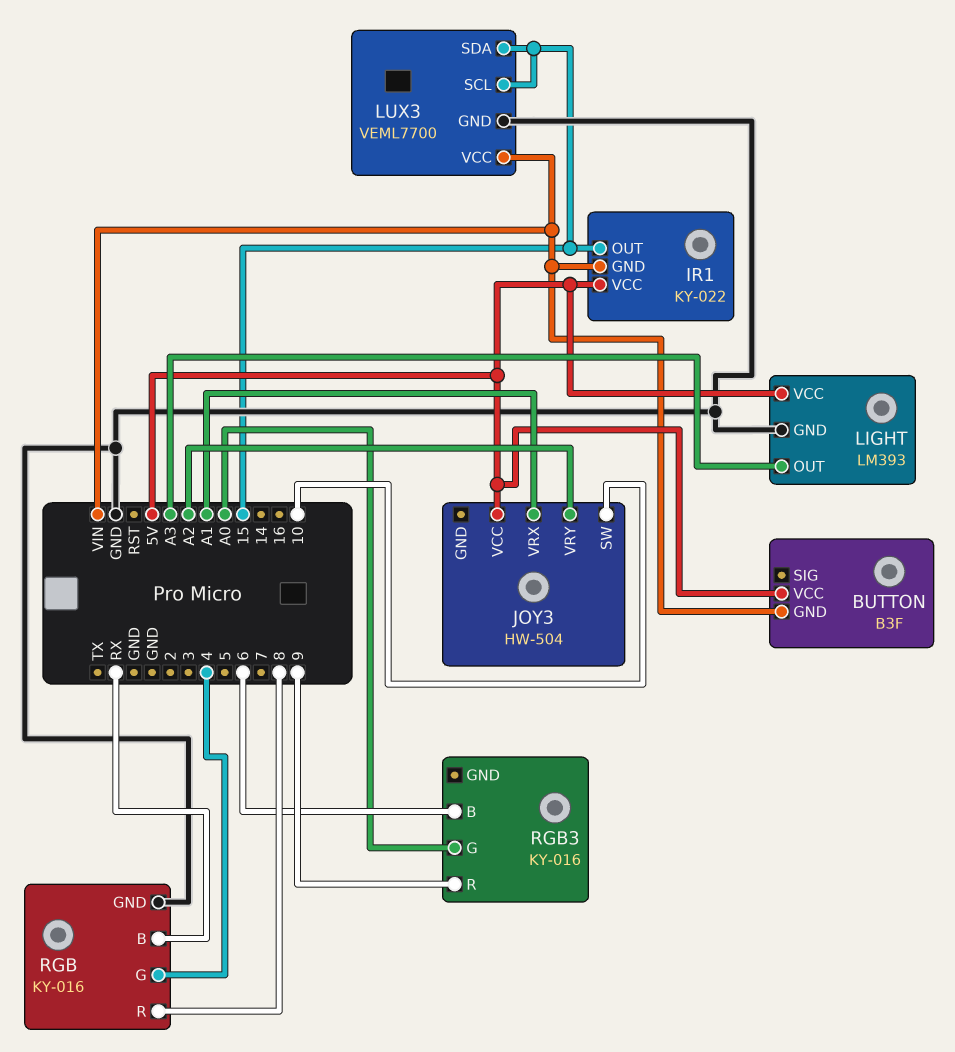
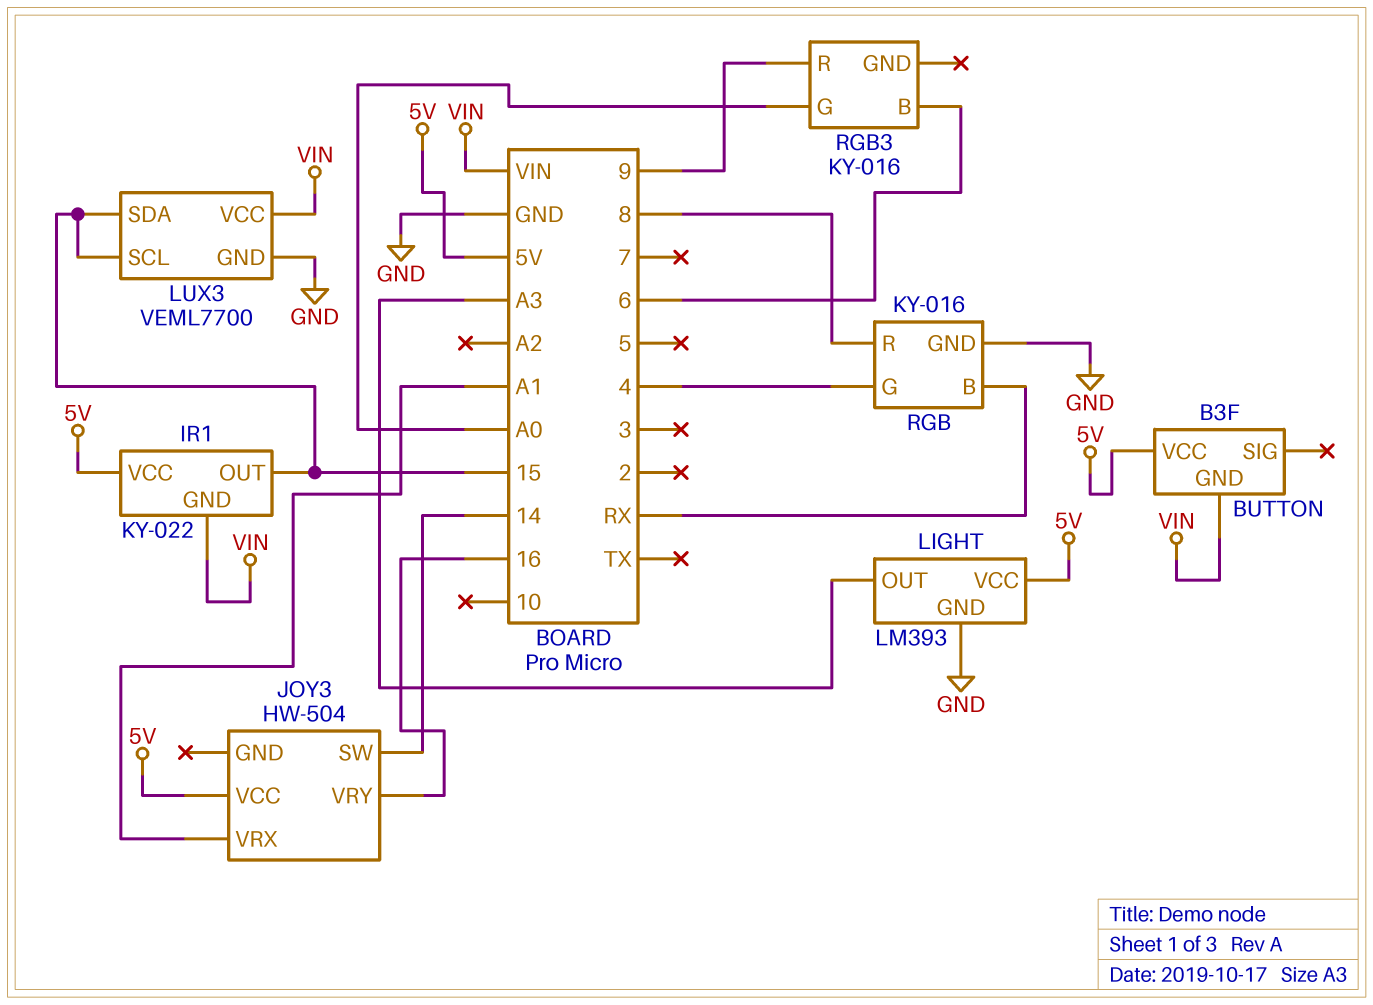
JOY3 pin SW: 10 -> 14
JOY3 pin VRY: A2 -> 16

